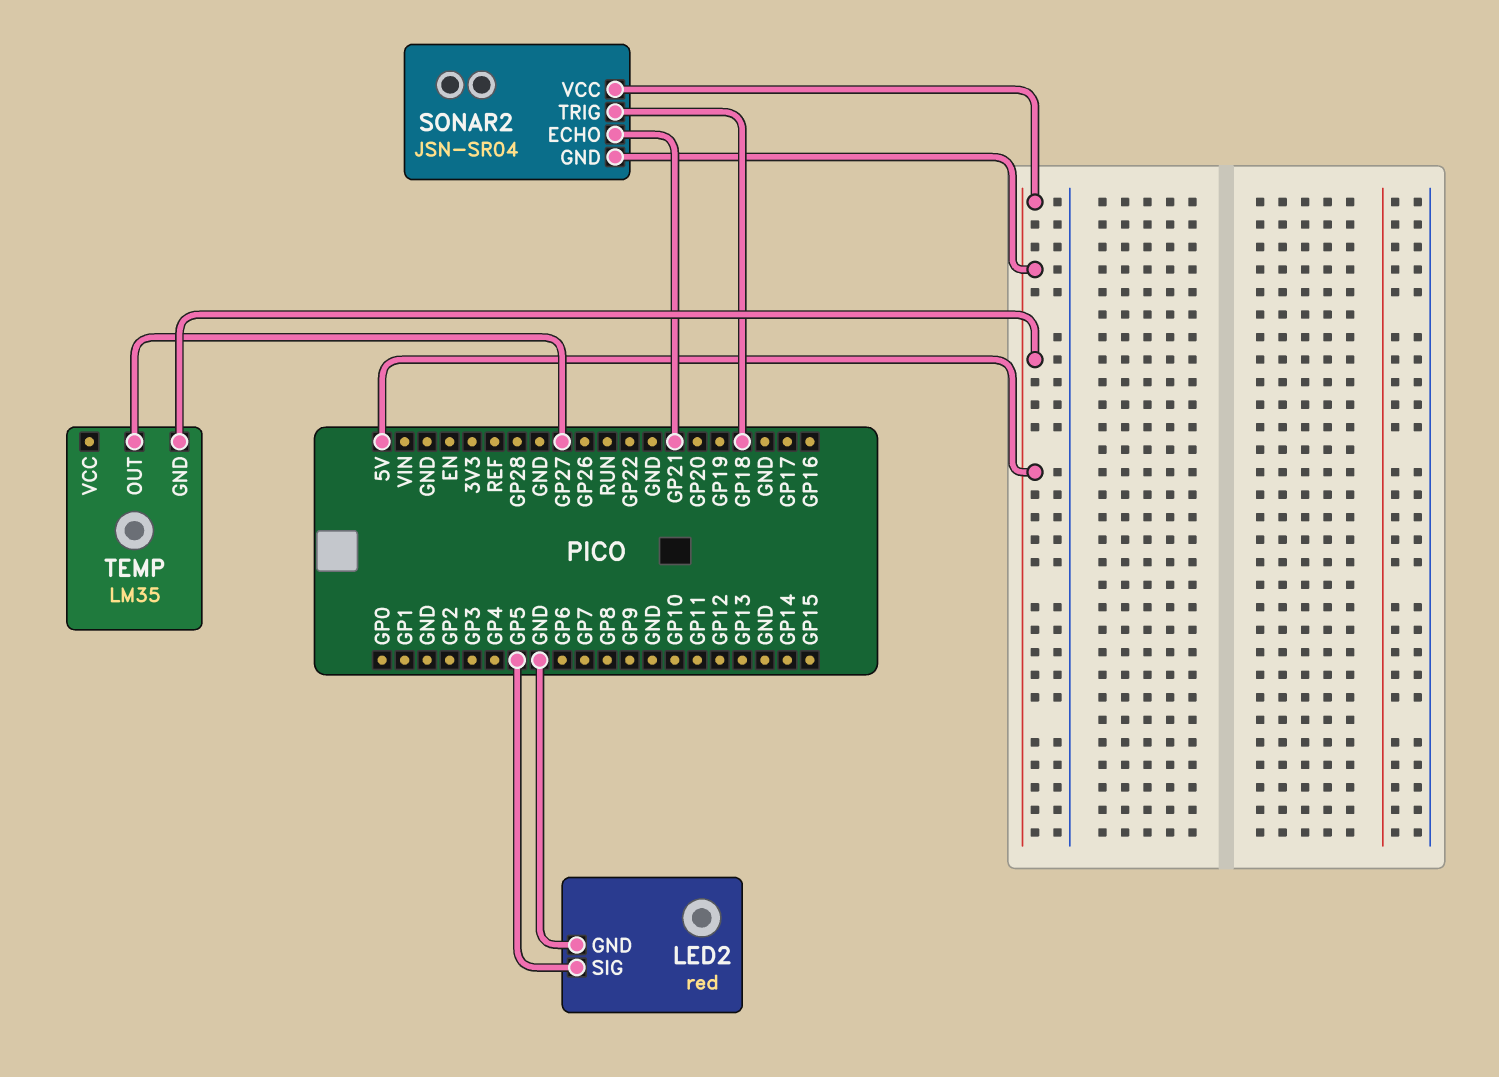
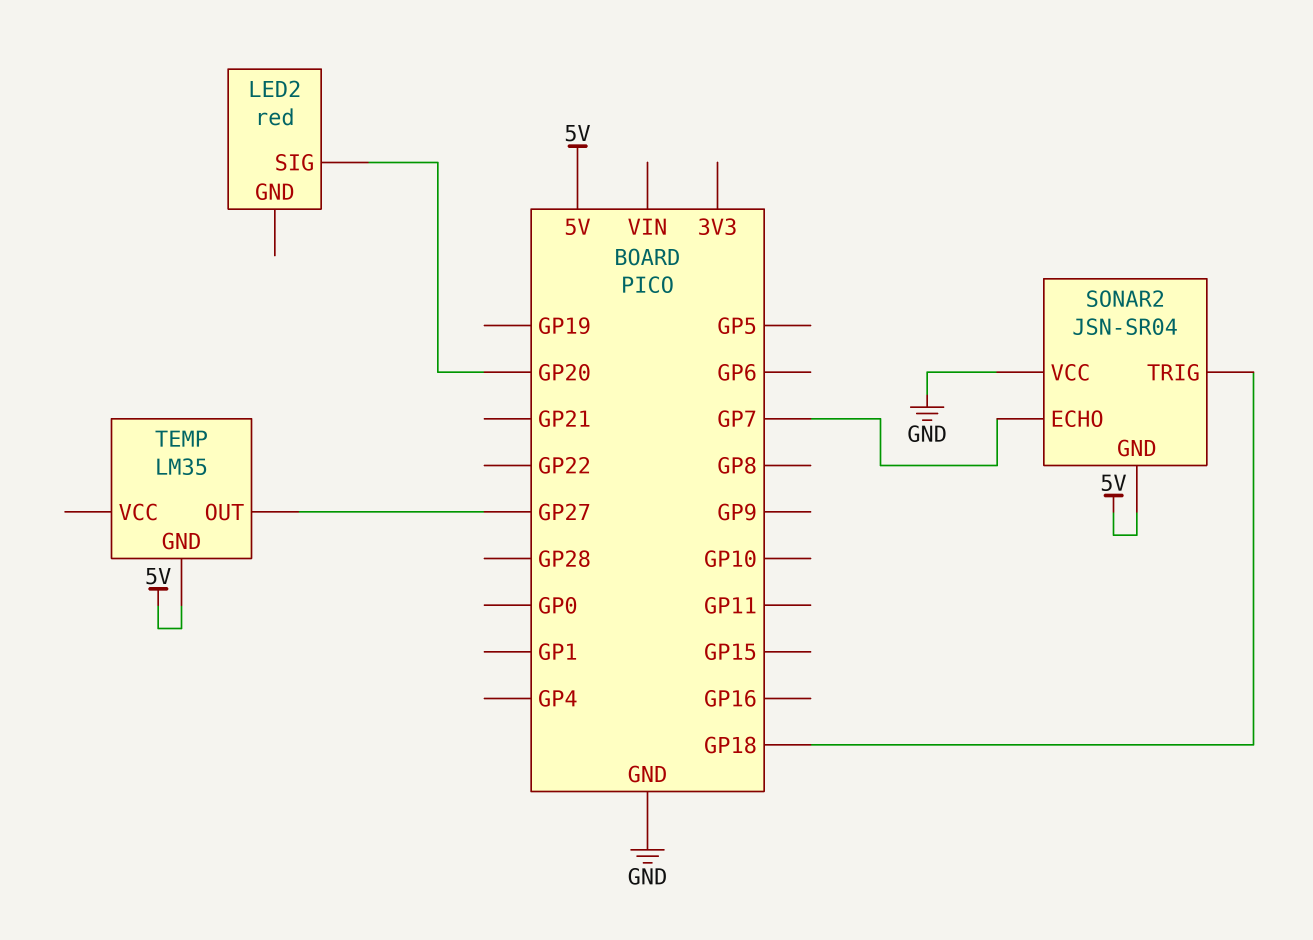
LED2 pin GND: GND -> none
LED2 pin SIG: GP5 -> GP20
SONAR2 pin ECHO: GP21 -> GP7
SONAR2 pin VCC: 5V -> GND

